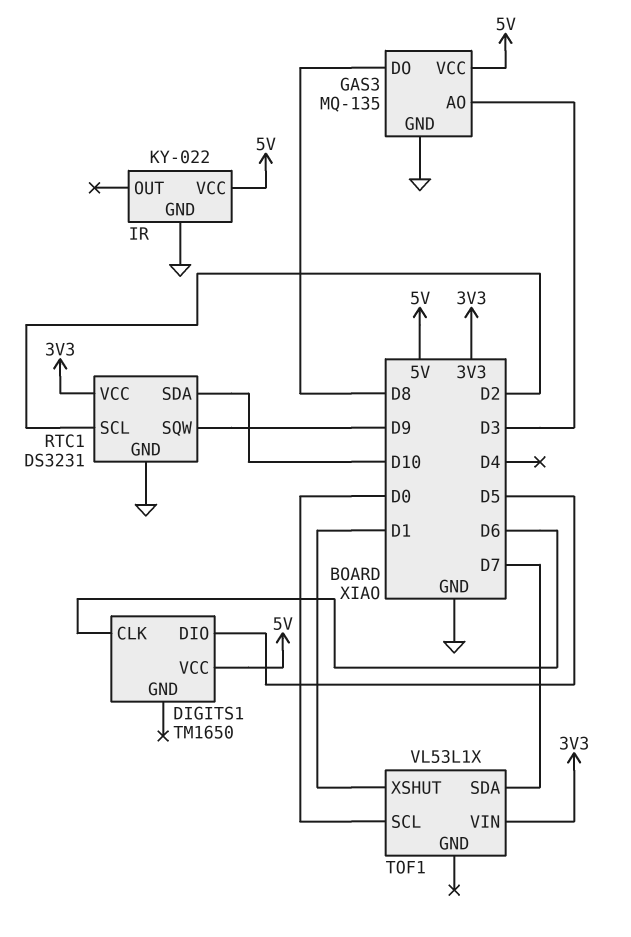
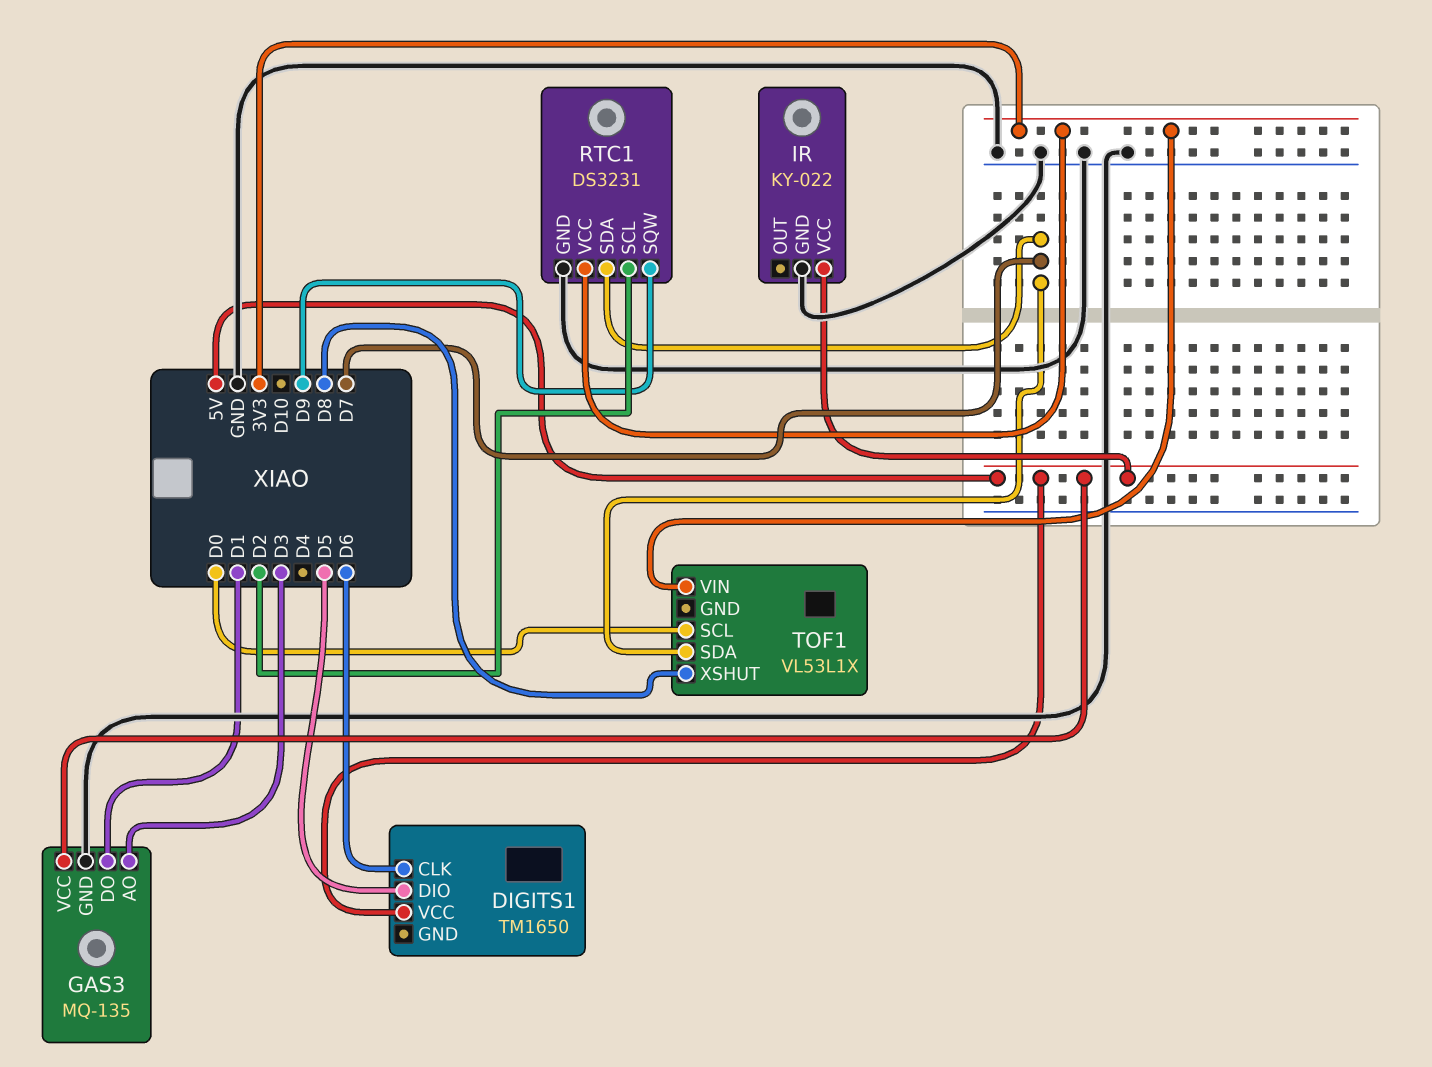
GAS3 pin DO: D8 -> D1
RTC1 pin SDA: D10 -> D7
TOF1 pin XSHUT: D1 -> D8

